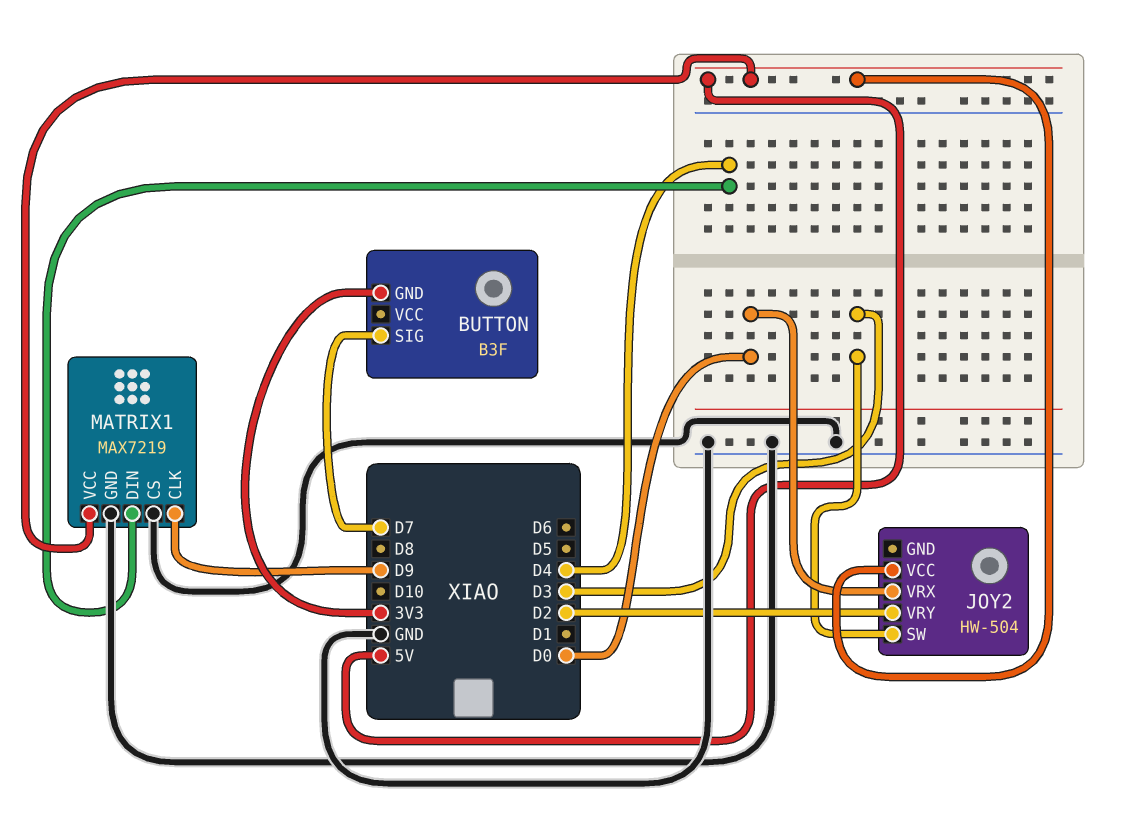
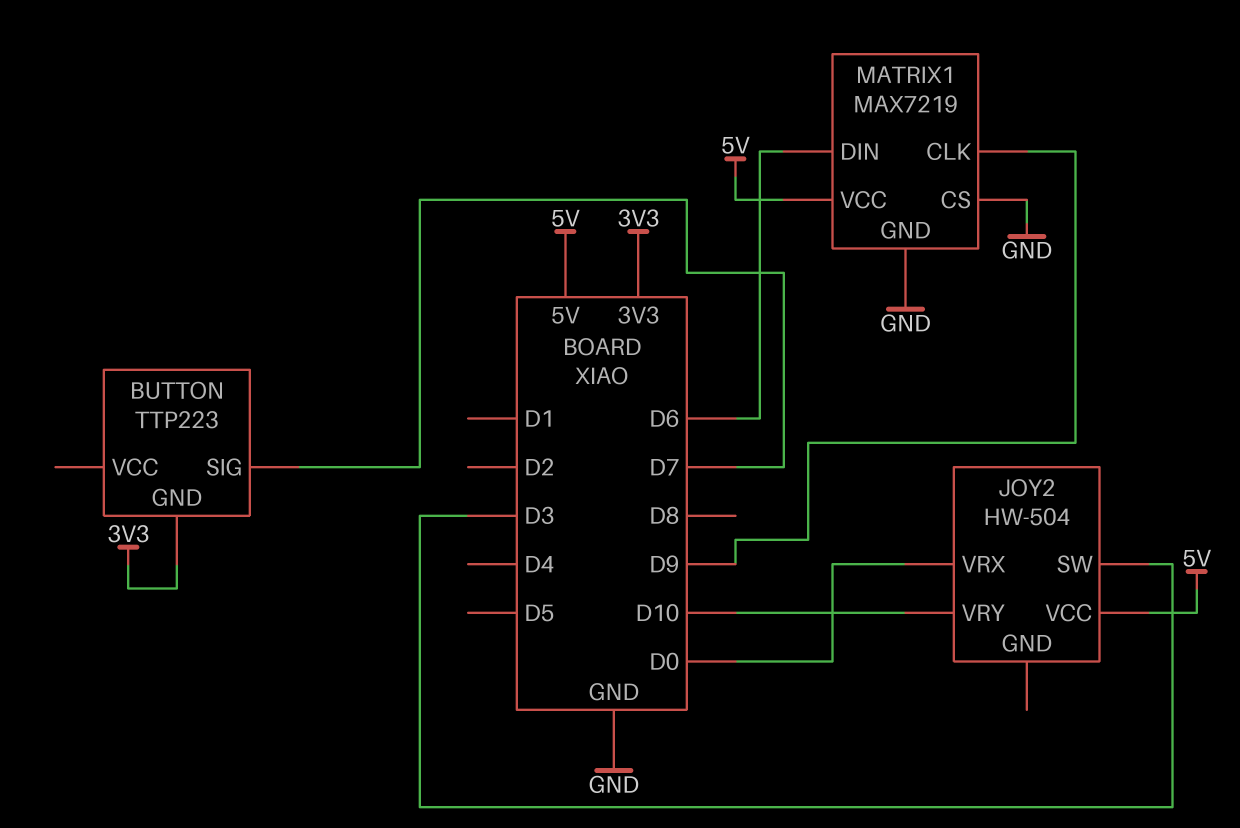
BUTTON: B3F -> TTP223
JOY2 pin VRY: D2 -> D10
MATRIX1 pin DIN: D4 -> D6

